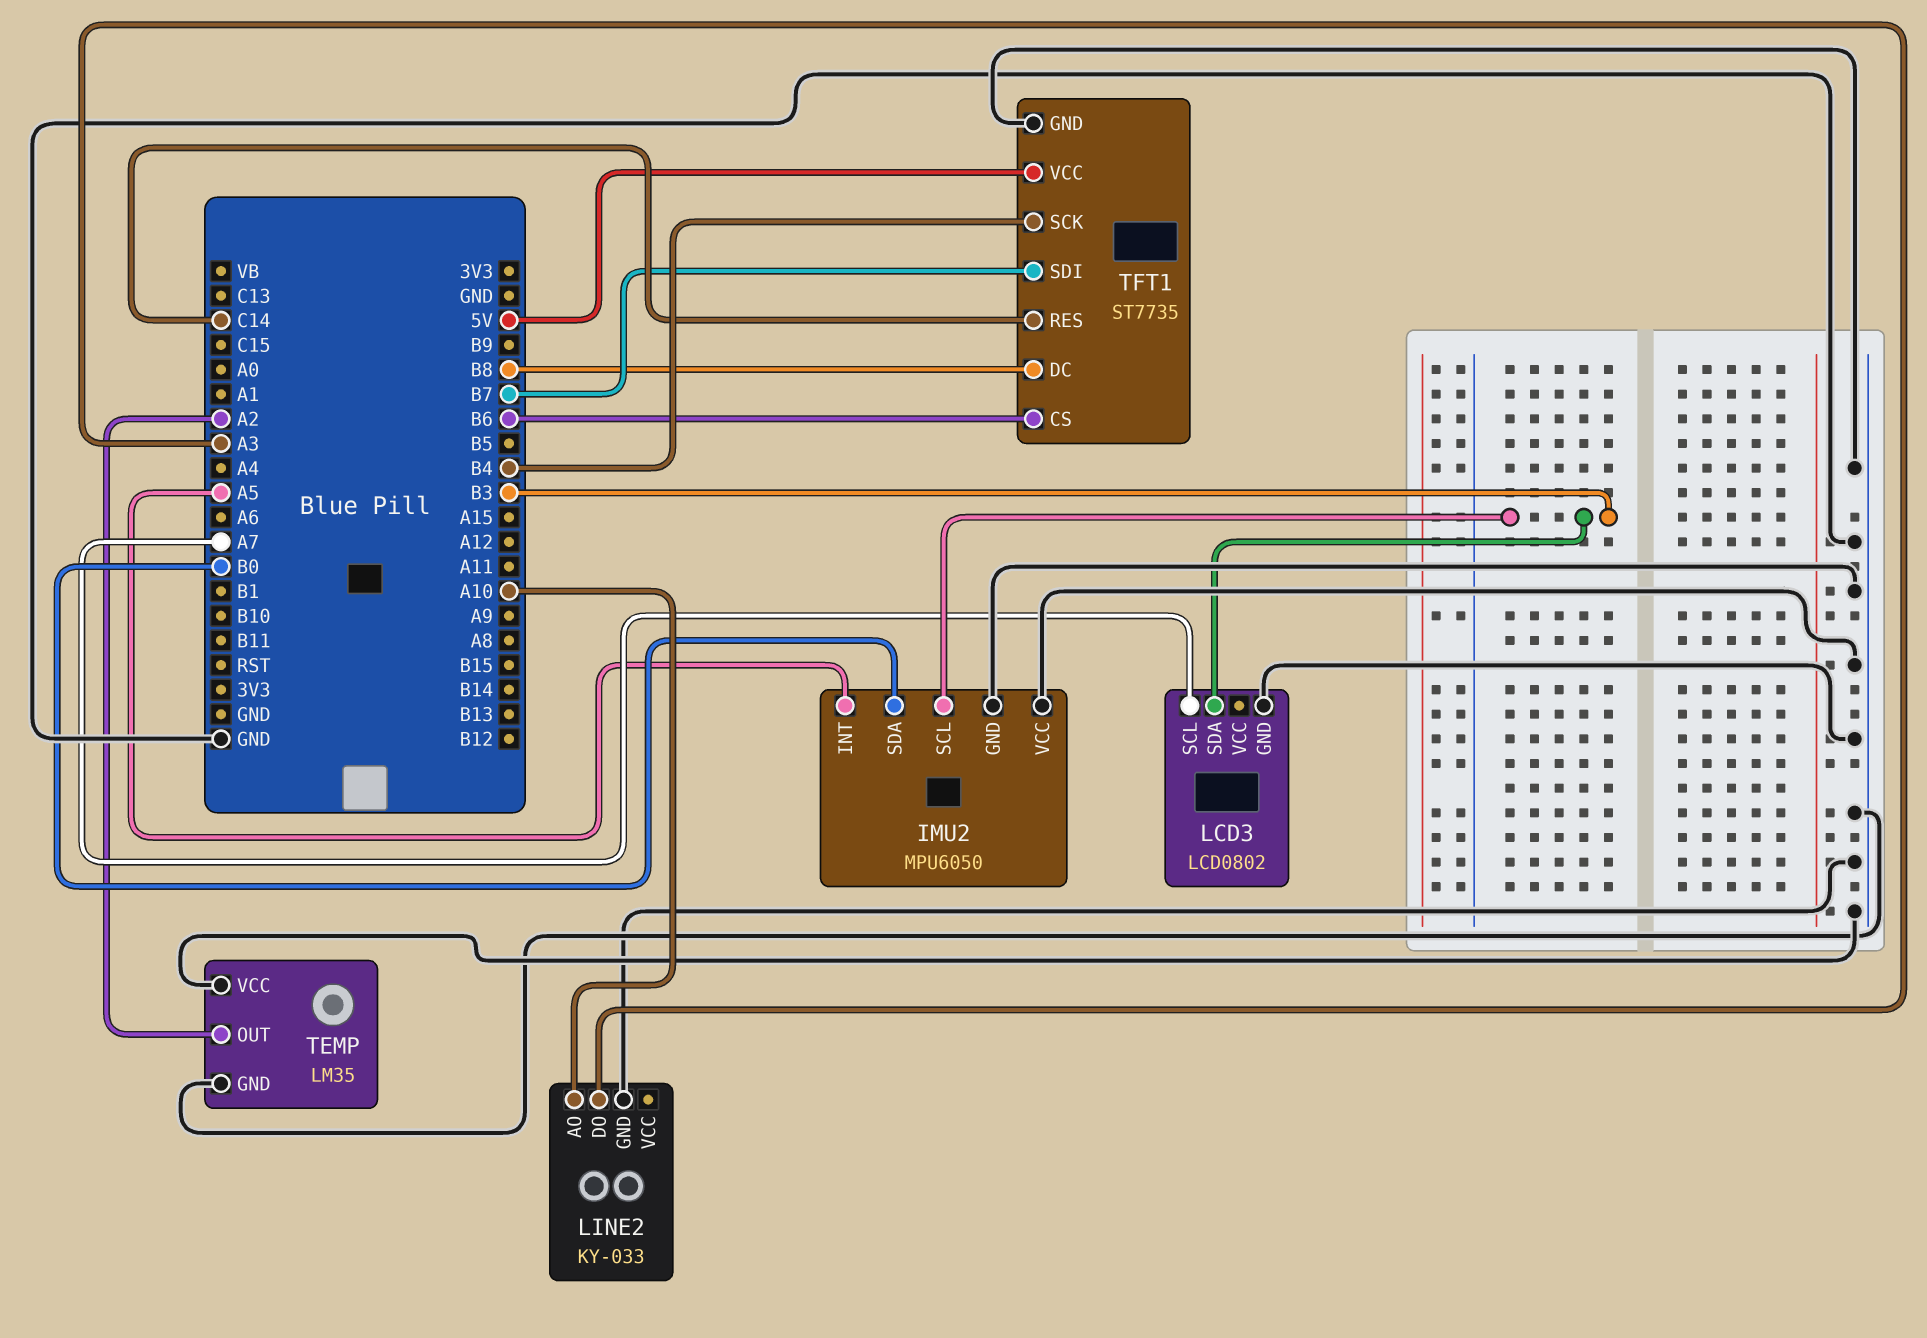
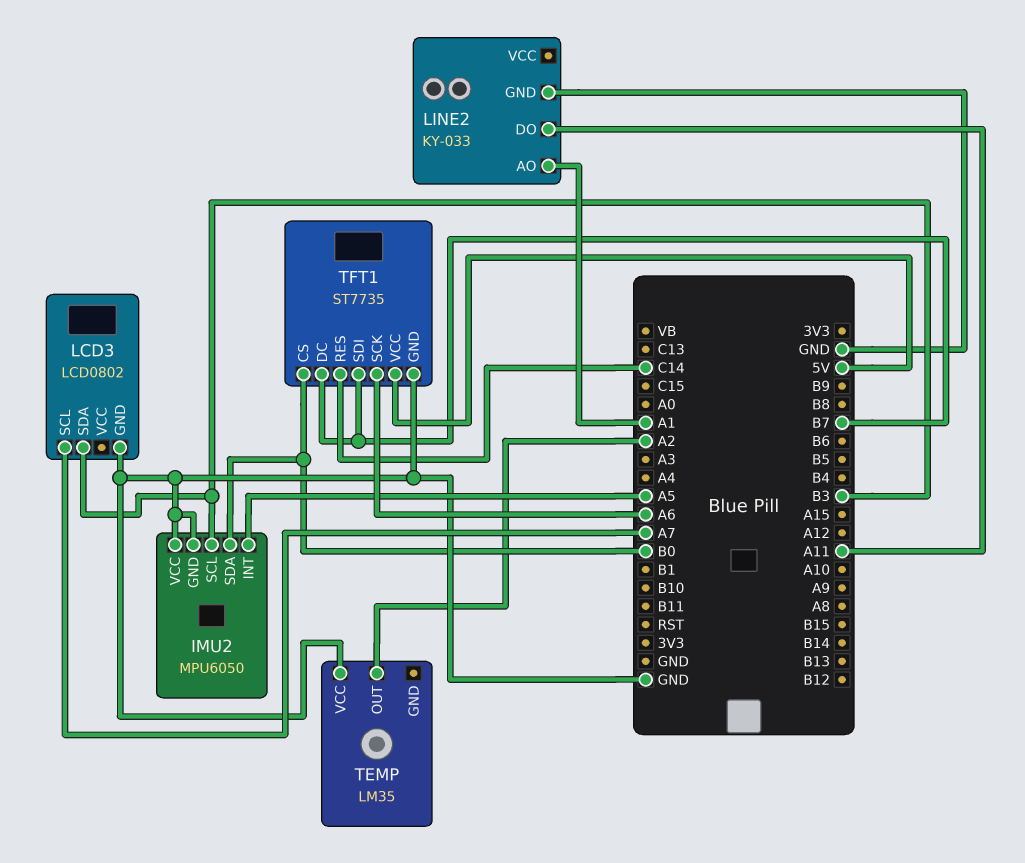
LINE2 pin AO: A10 -> A1
LINE2 pin DO: A3 -> A11
TEMP pin GND: GND -> none
TFT1 pin CS: B6 -> B0
TFT1 pin DC: B8 -> B7
TFT1 pin SCK: B4 -> A6

